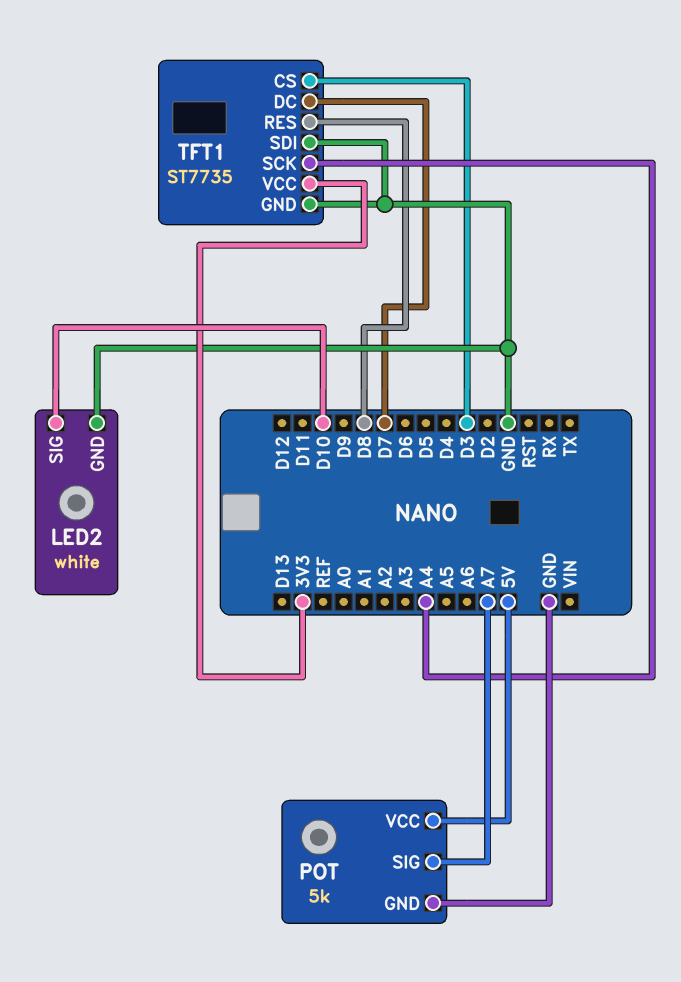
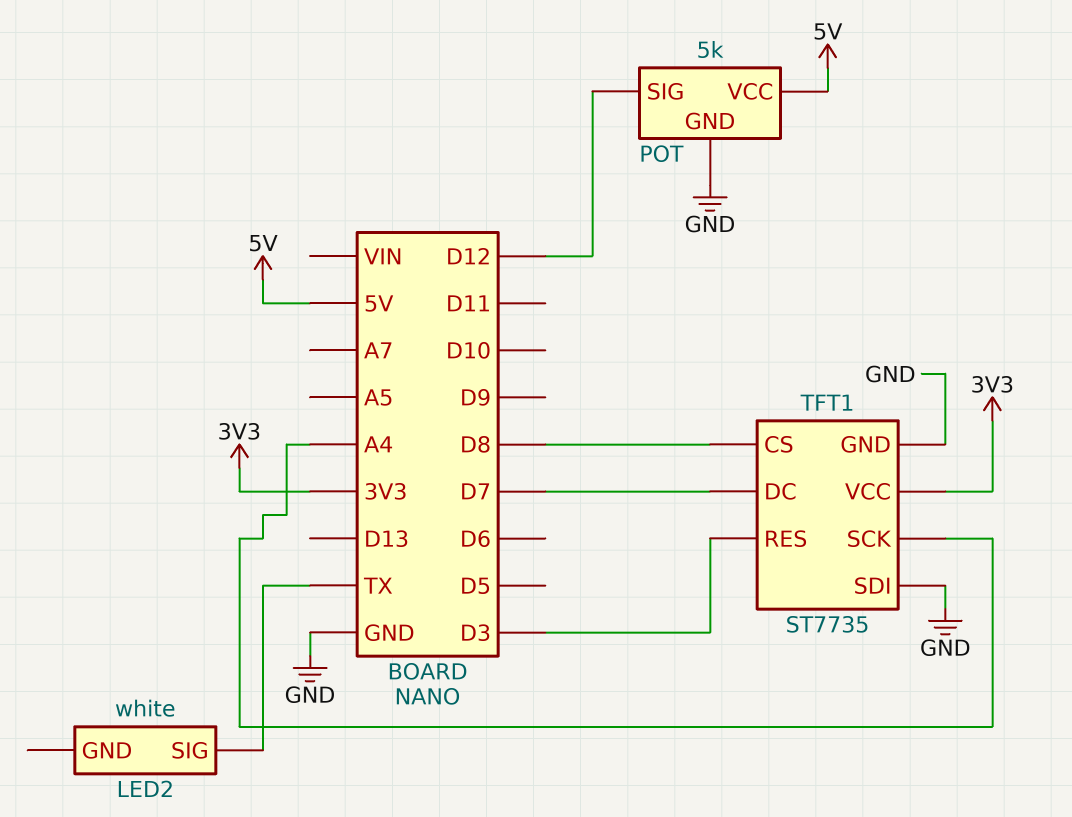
LED2 pin GND: GND -> none
LED2 pin SIG: D10 -> TX
POT pin SIG: A7 -> D12
TFT1 pin CS: D3 -> D8
TFT1 pin RES: D8 -> D3

